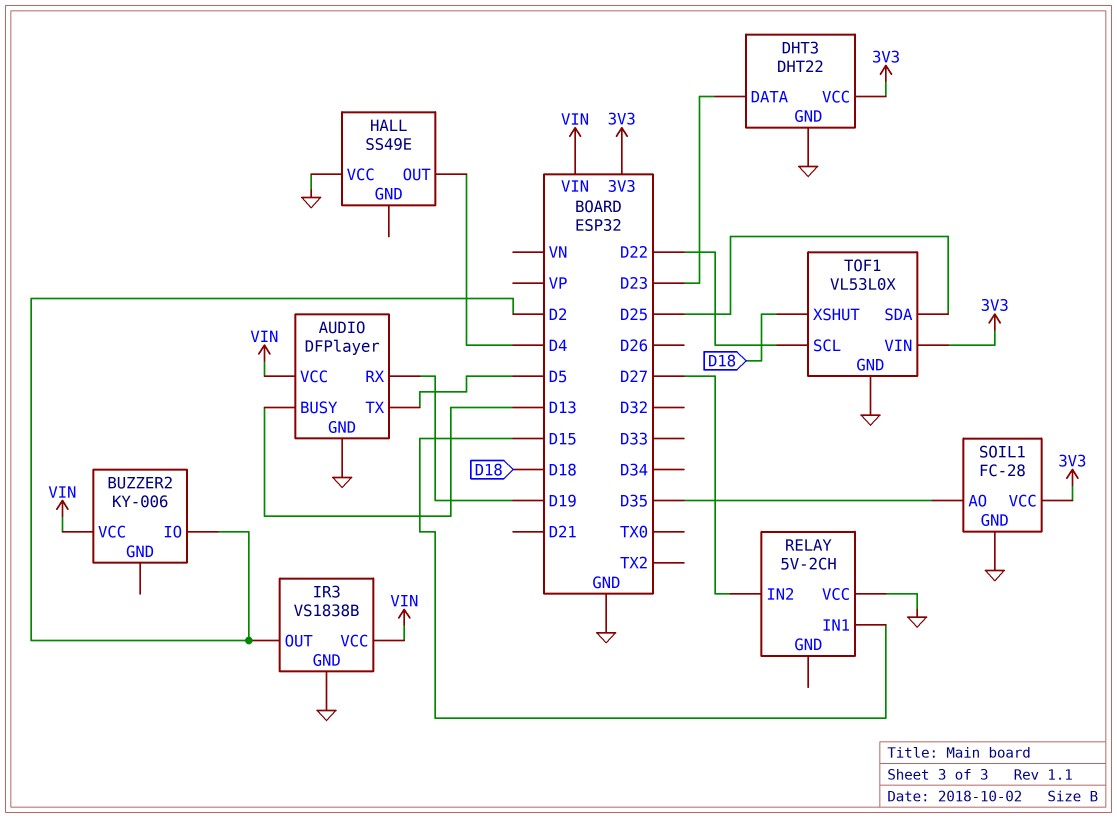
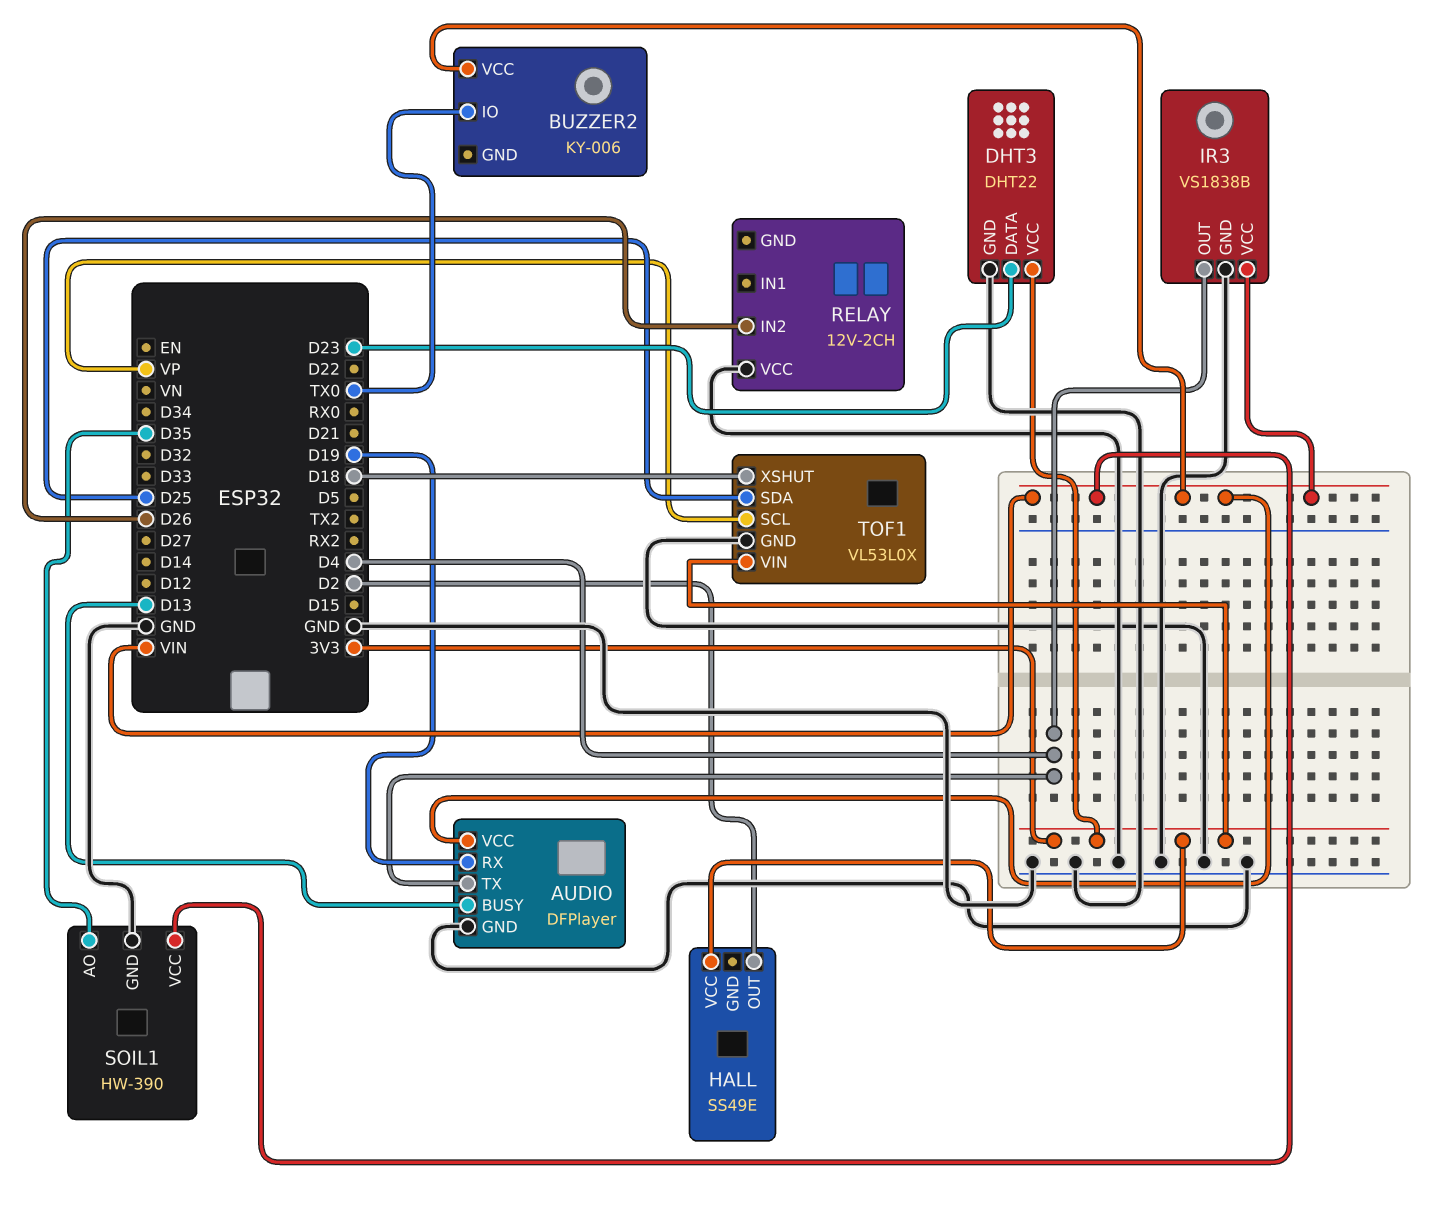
AUDIO pin TX: D5 -> D4
BUZZER2 pin IO: D2 -> TX0
HALL pin OUT: D4 -> D2
HALL pin VCC: GND -> 3V3
IR3 pin OUT: D2 -> D4
RELAY: 5V-2CH -> 12V-2CH
RELAY pin IN1: D15 -> none
RELAY pin IN2: D27 -> D26
SOIL1: FC-28 -> HW-390
SOIL1 pin VCC: 3V3 -> VIN
TOF1 pin SCL: D22 -> VP

